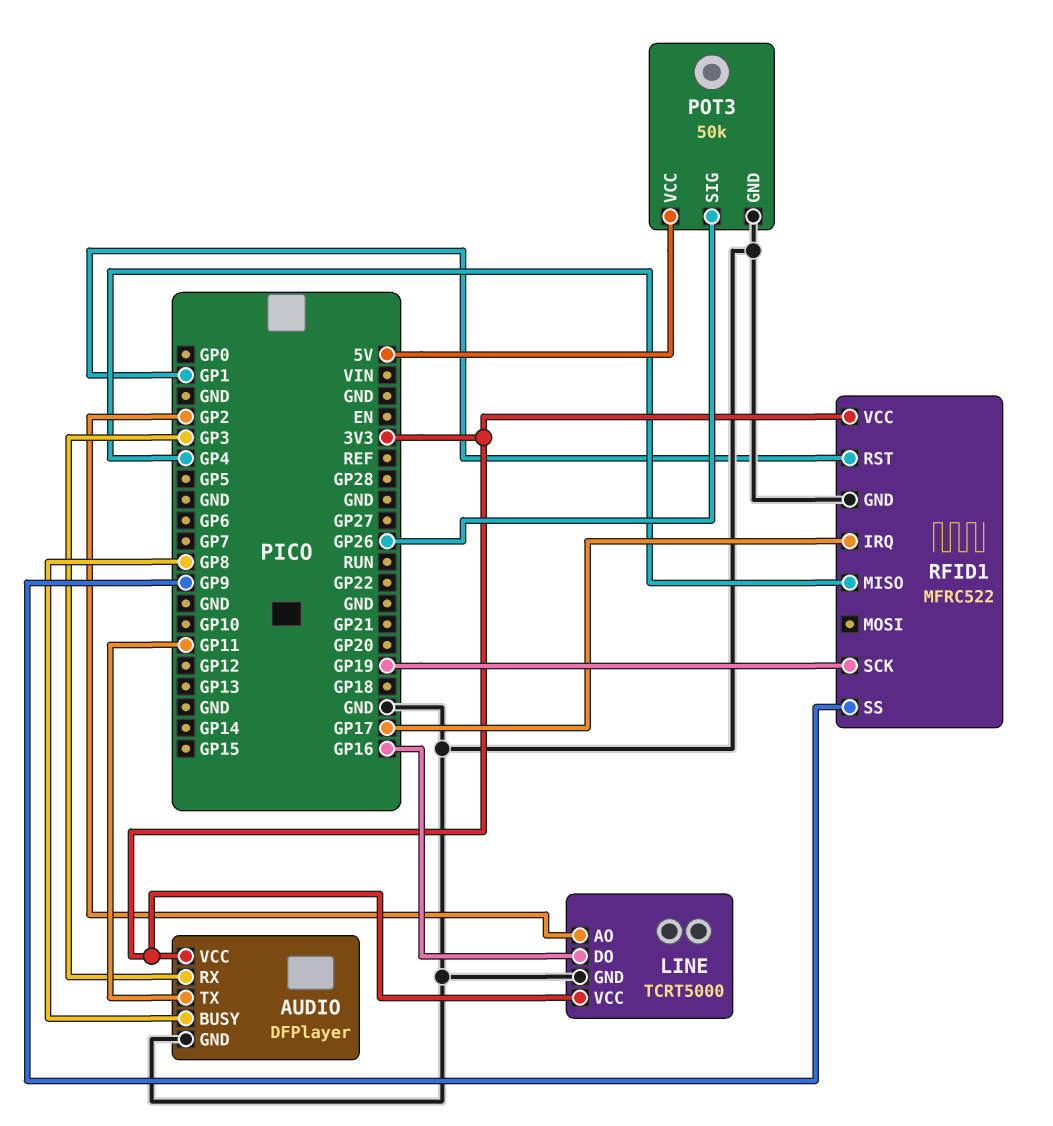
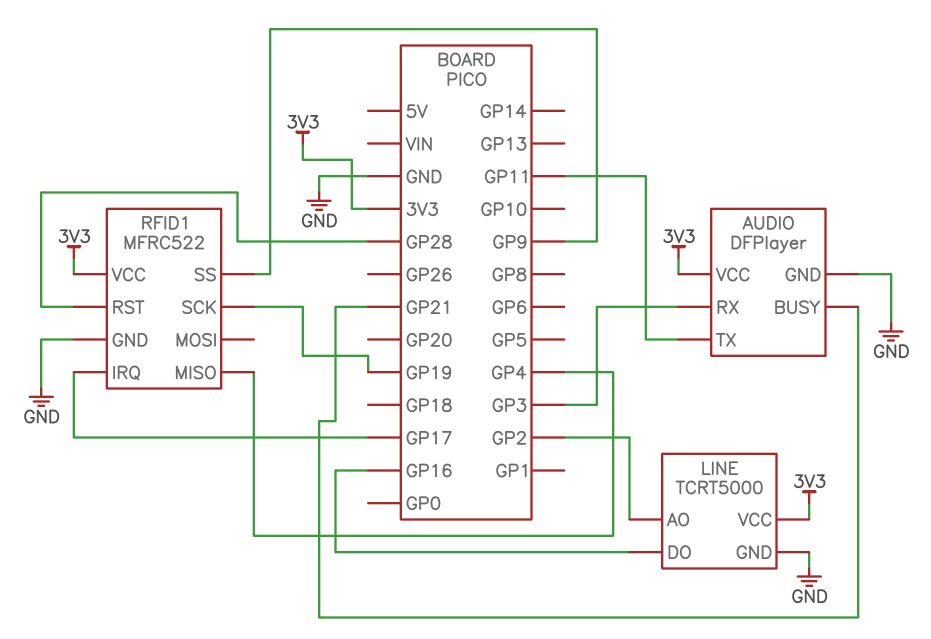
AUDIO pin BUSY: GP8 -> GP21
POT3: 50k -> none
POT3 pin GND: GND -> none
POT3 pin SIG: GP26 -> none
POT3 pin VCC: 5V -> none
RFID1 pin RST: GP1 -> GP28

